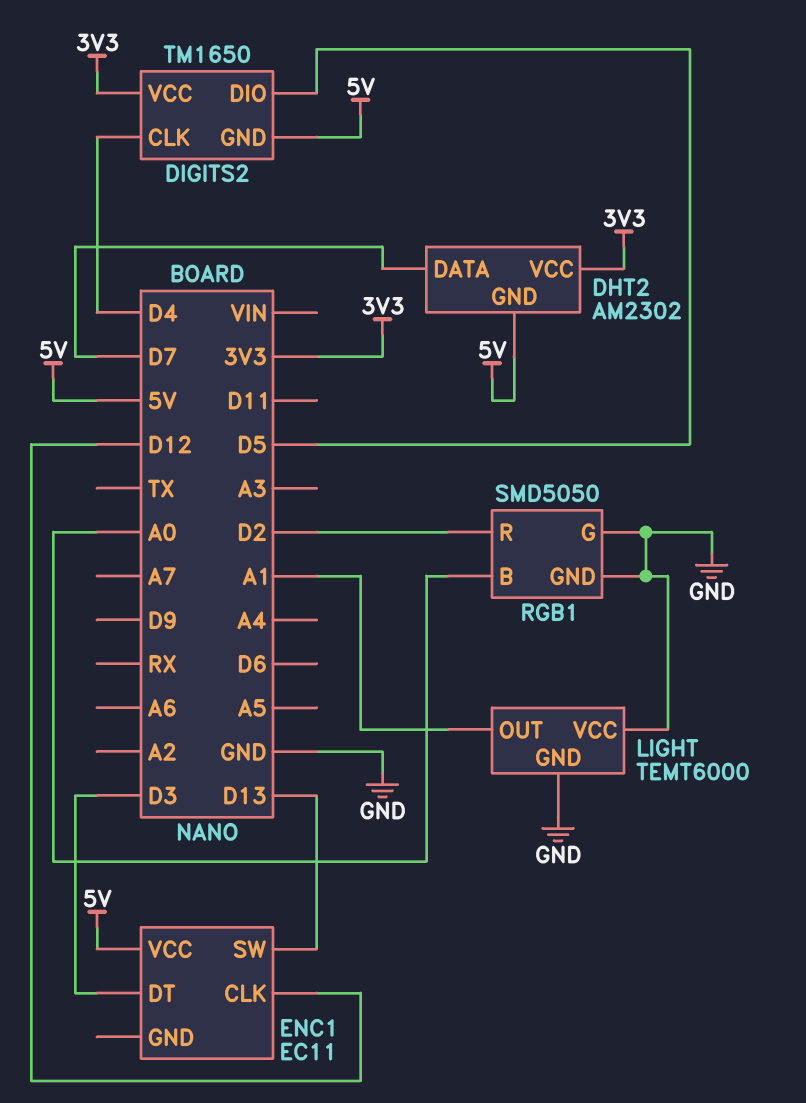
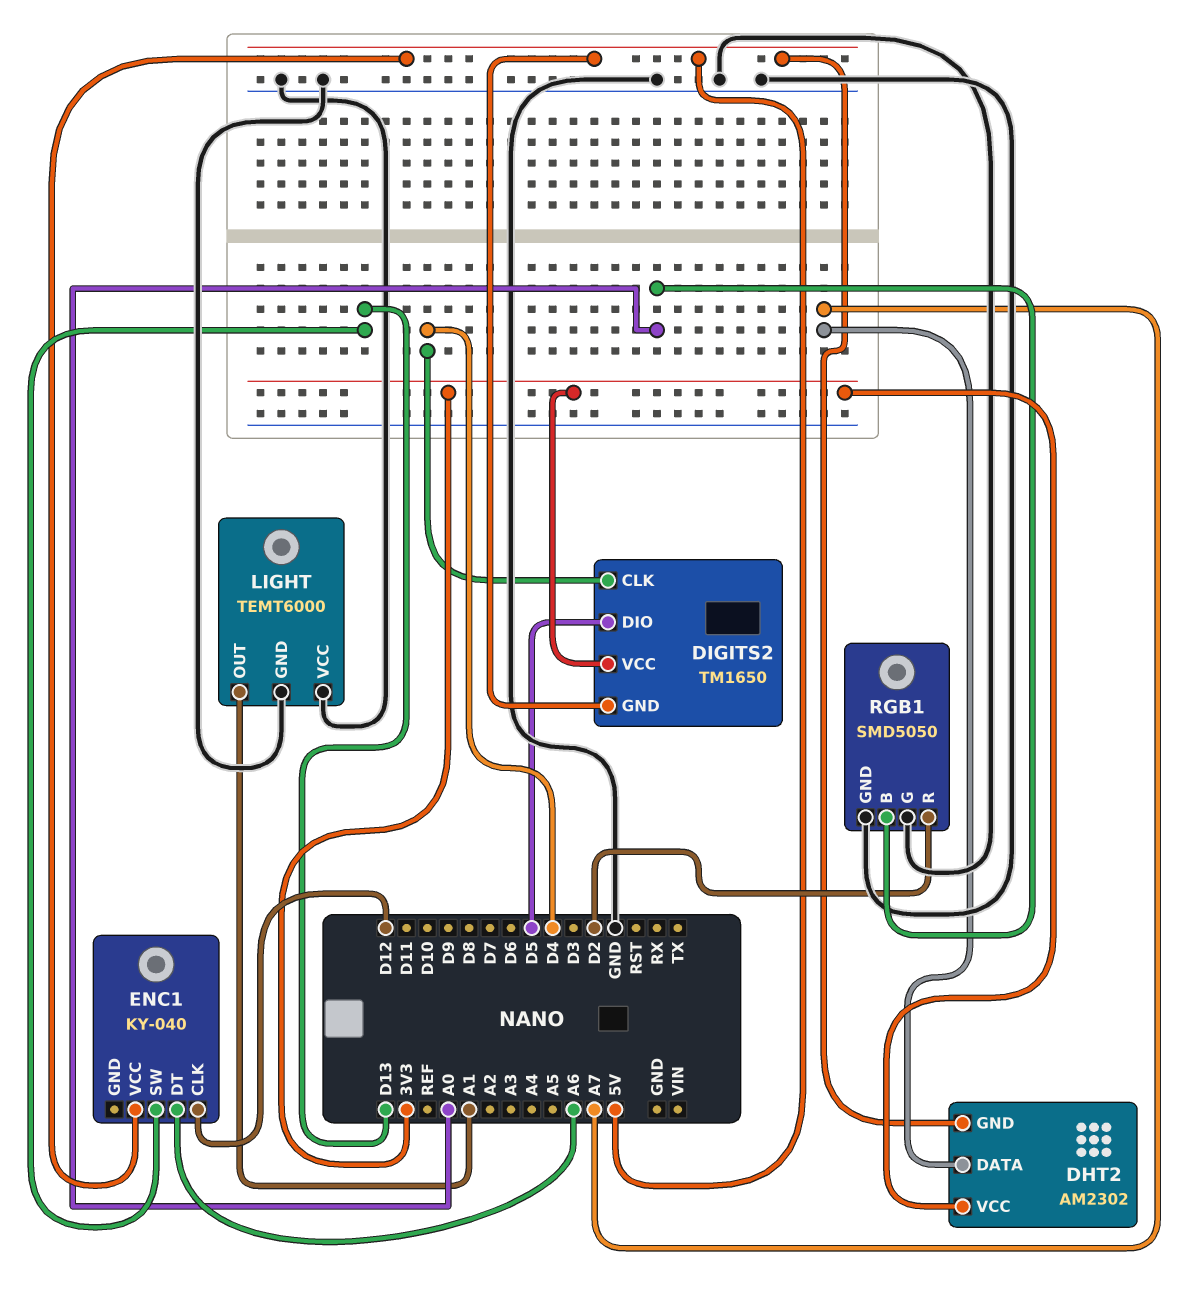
DHT2 pin DATA: D7 -> A7
ENC1: EC11 -> KY-040
ENC1 pin DT: D3 -> A6

